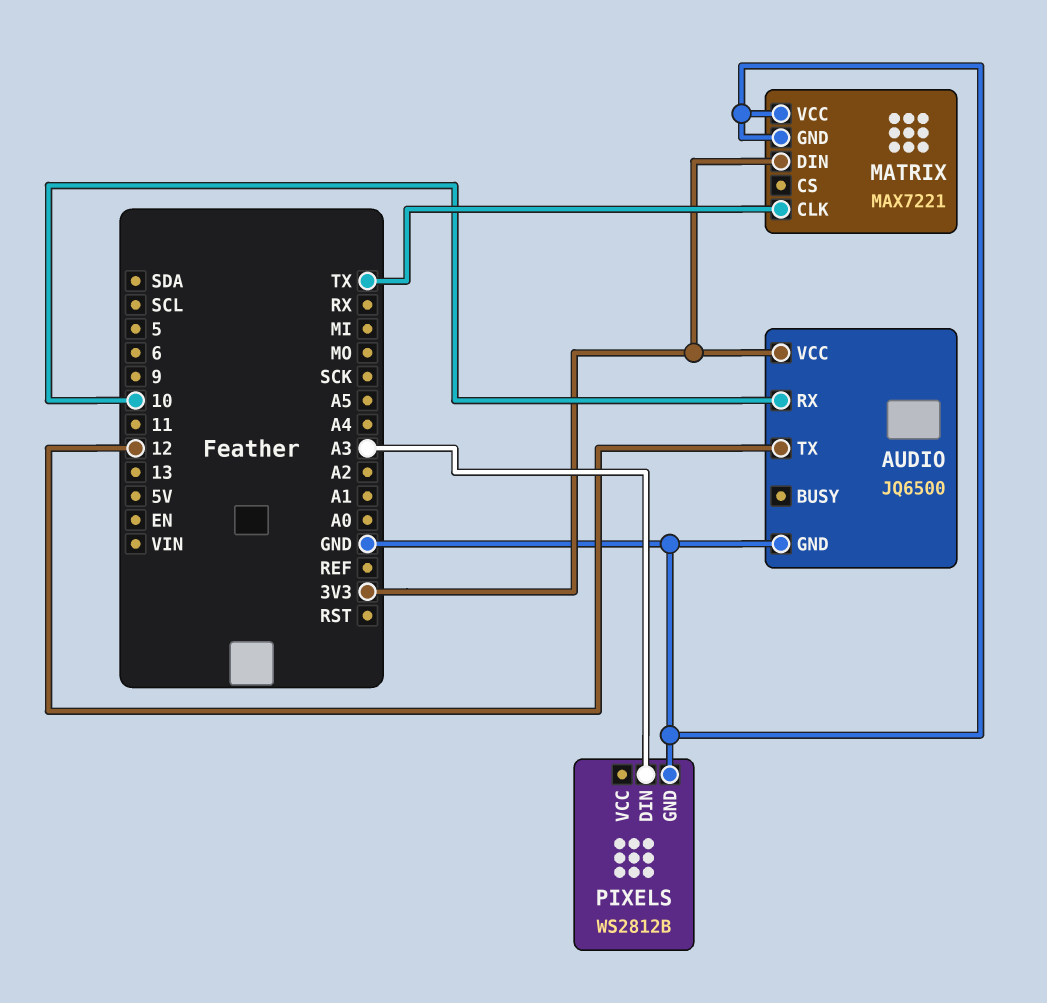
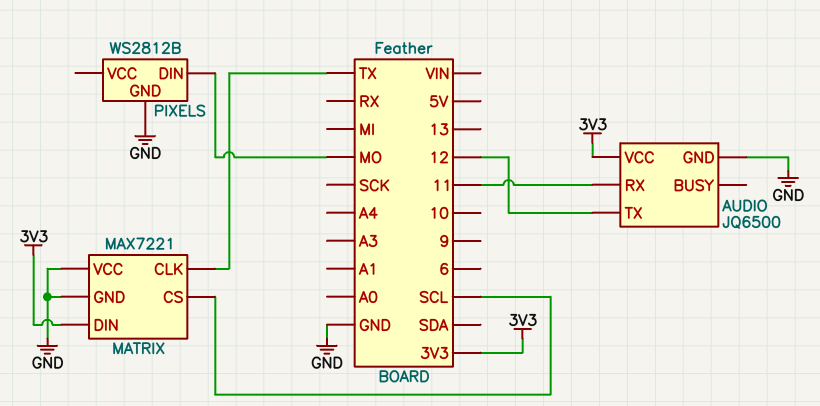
AUDIO pin RX: 10 -> 11
MATRIX pin CS: none -> SCL
PIXELS pin DIN: A3 -> MO

